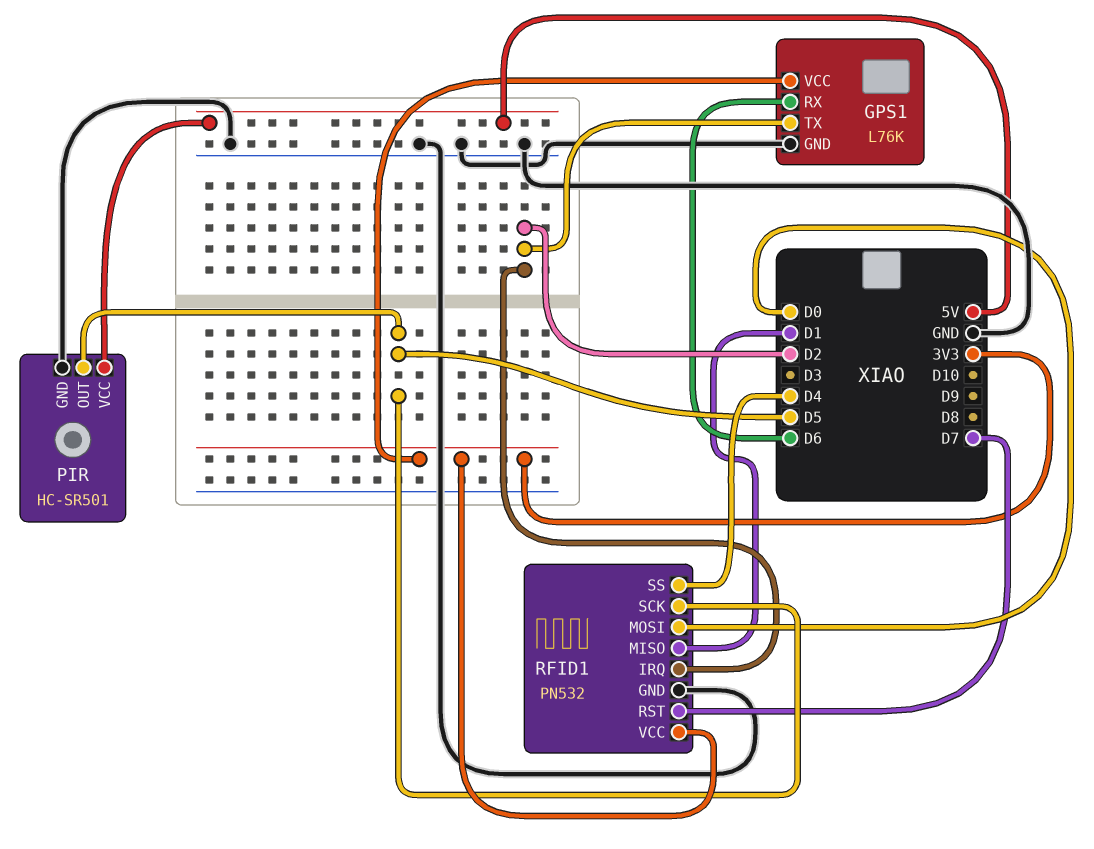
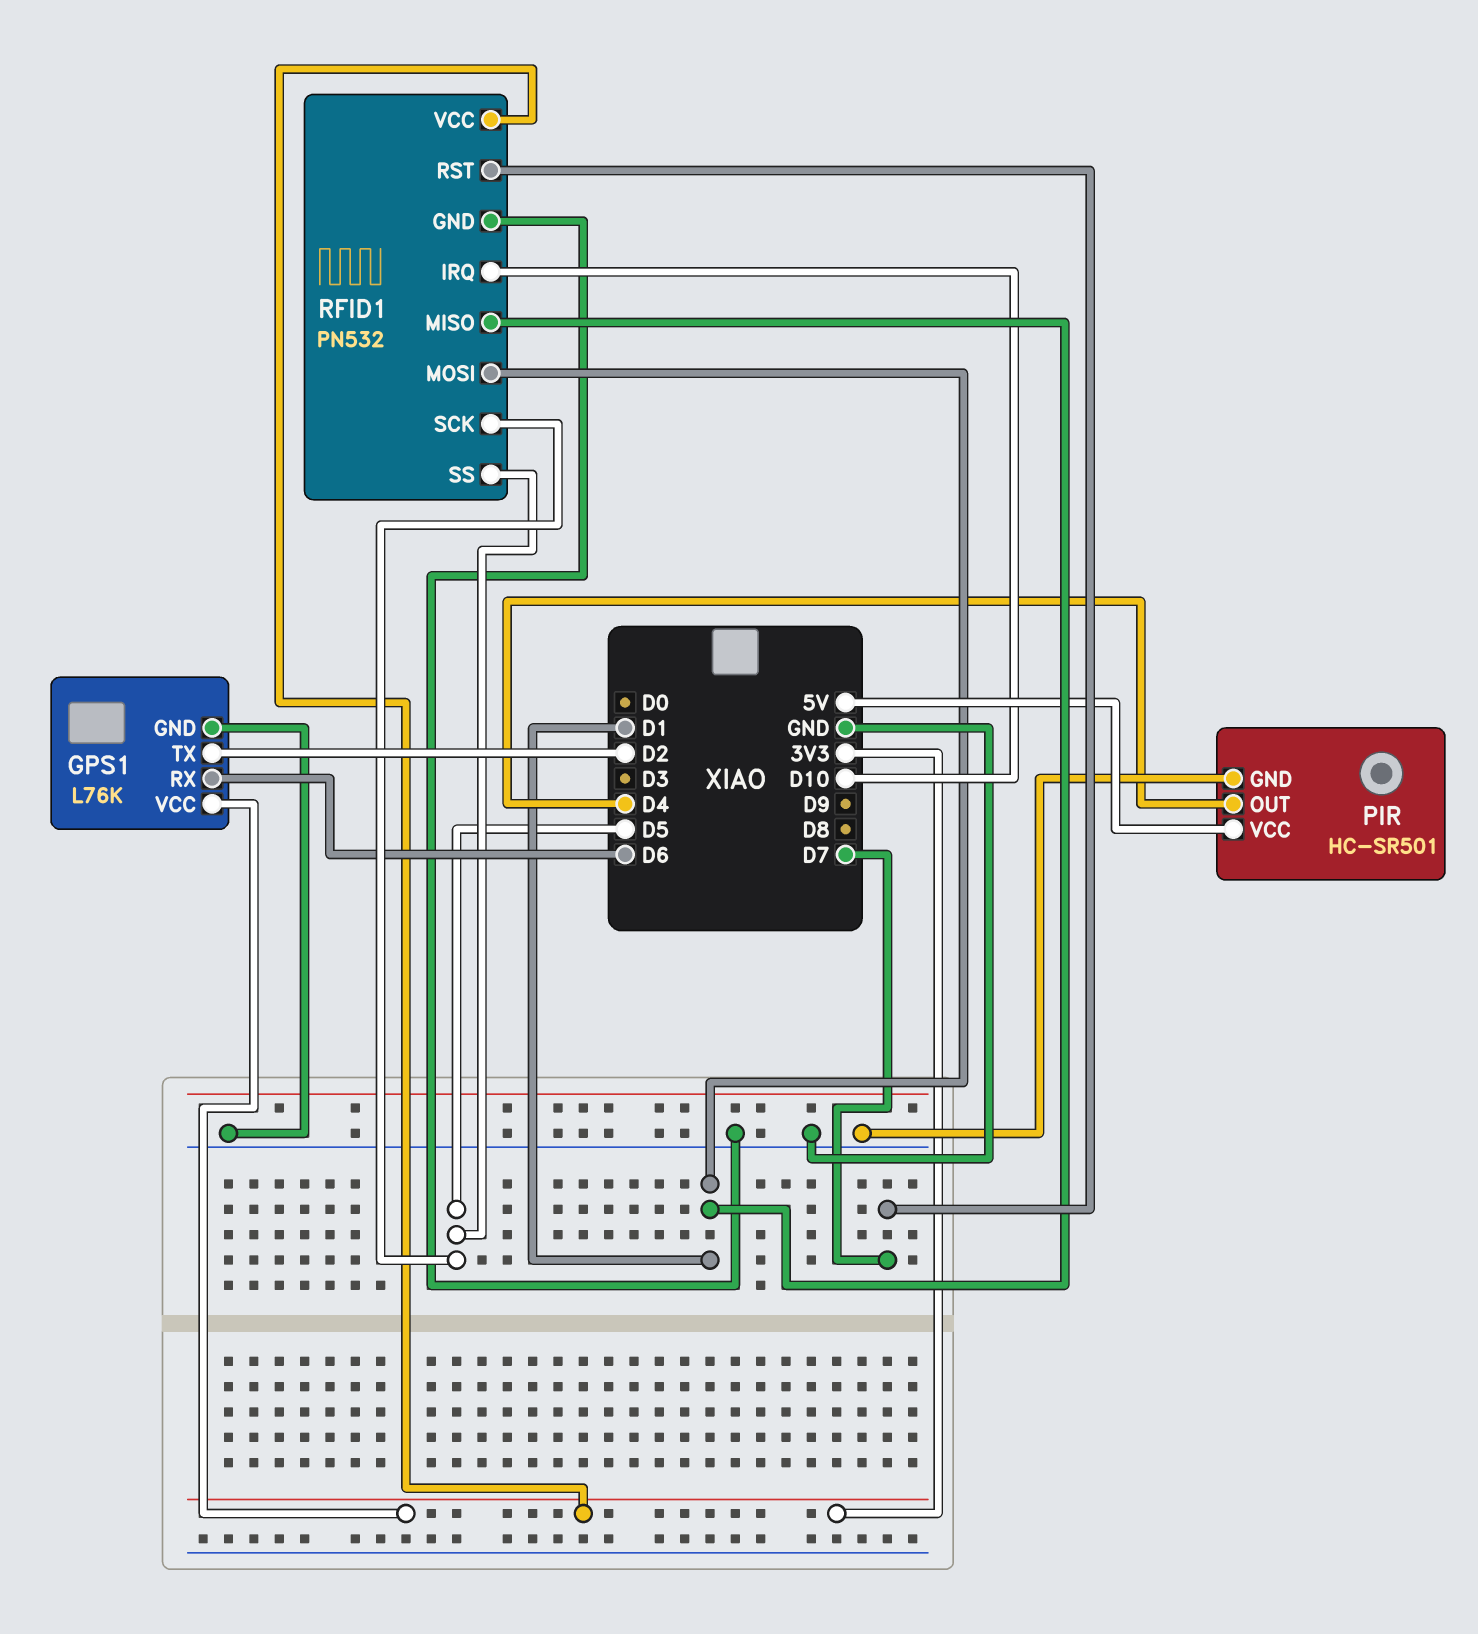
PIR pin OUT: D5 -> D4
RFID1 pin IRQ: D2 -> D10
RFID1 pin MOSI: D0 -> D1
RFID1 pin SS: D4 -> D5

